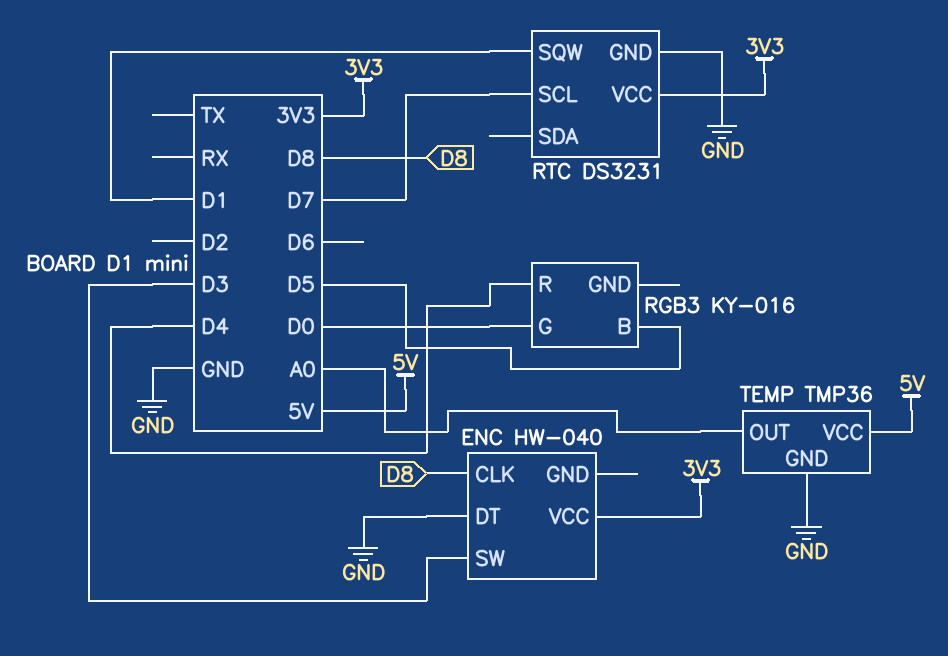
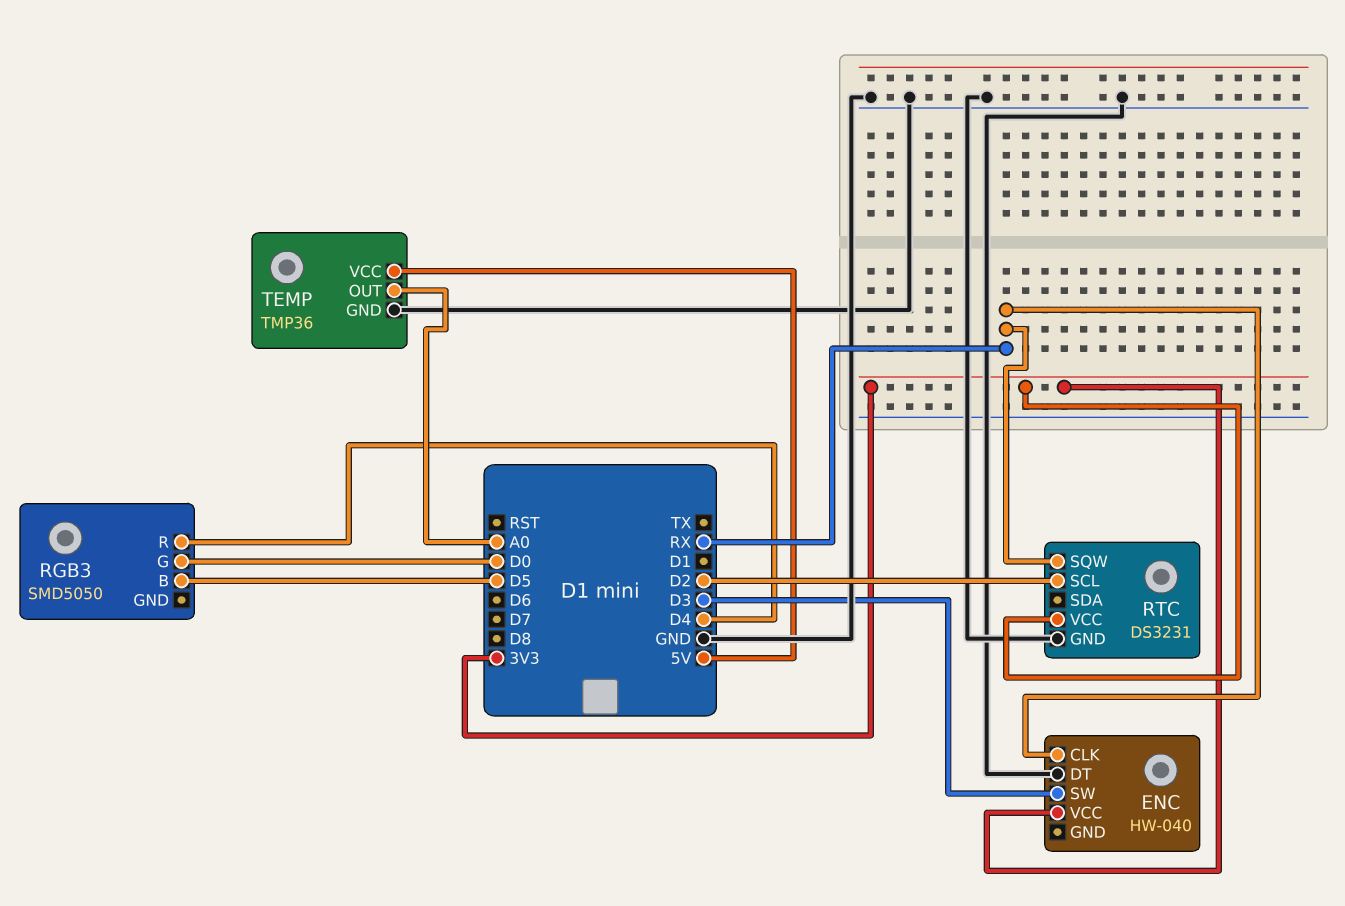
ENC pin CLK: D8 -> RX
RGB3: KY-016 -> SMD5050
RTC pin SCL: D7 -> D2
RTC pin SQW: D1 -> RX

